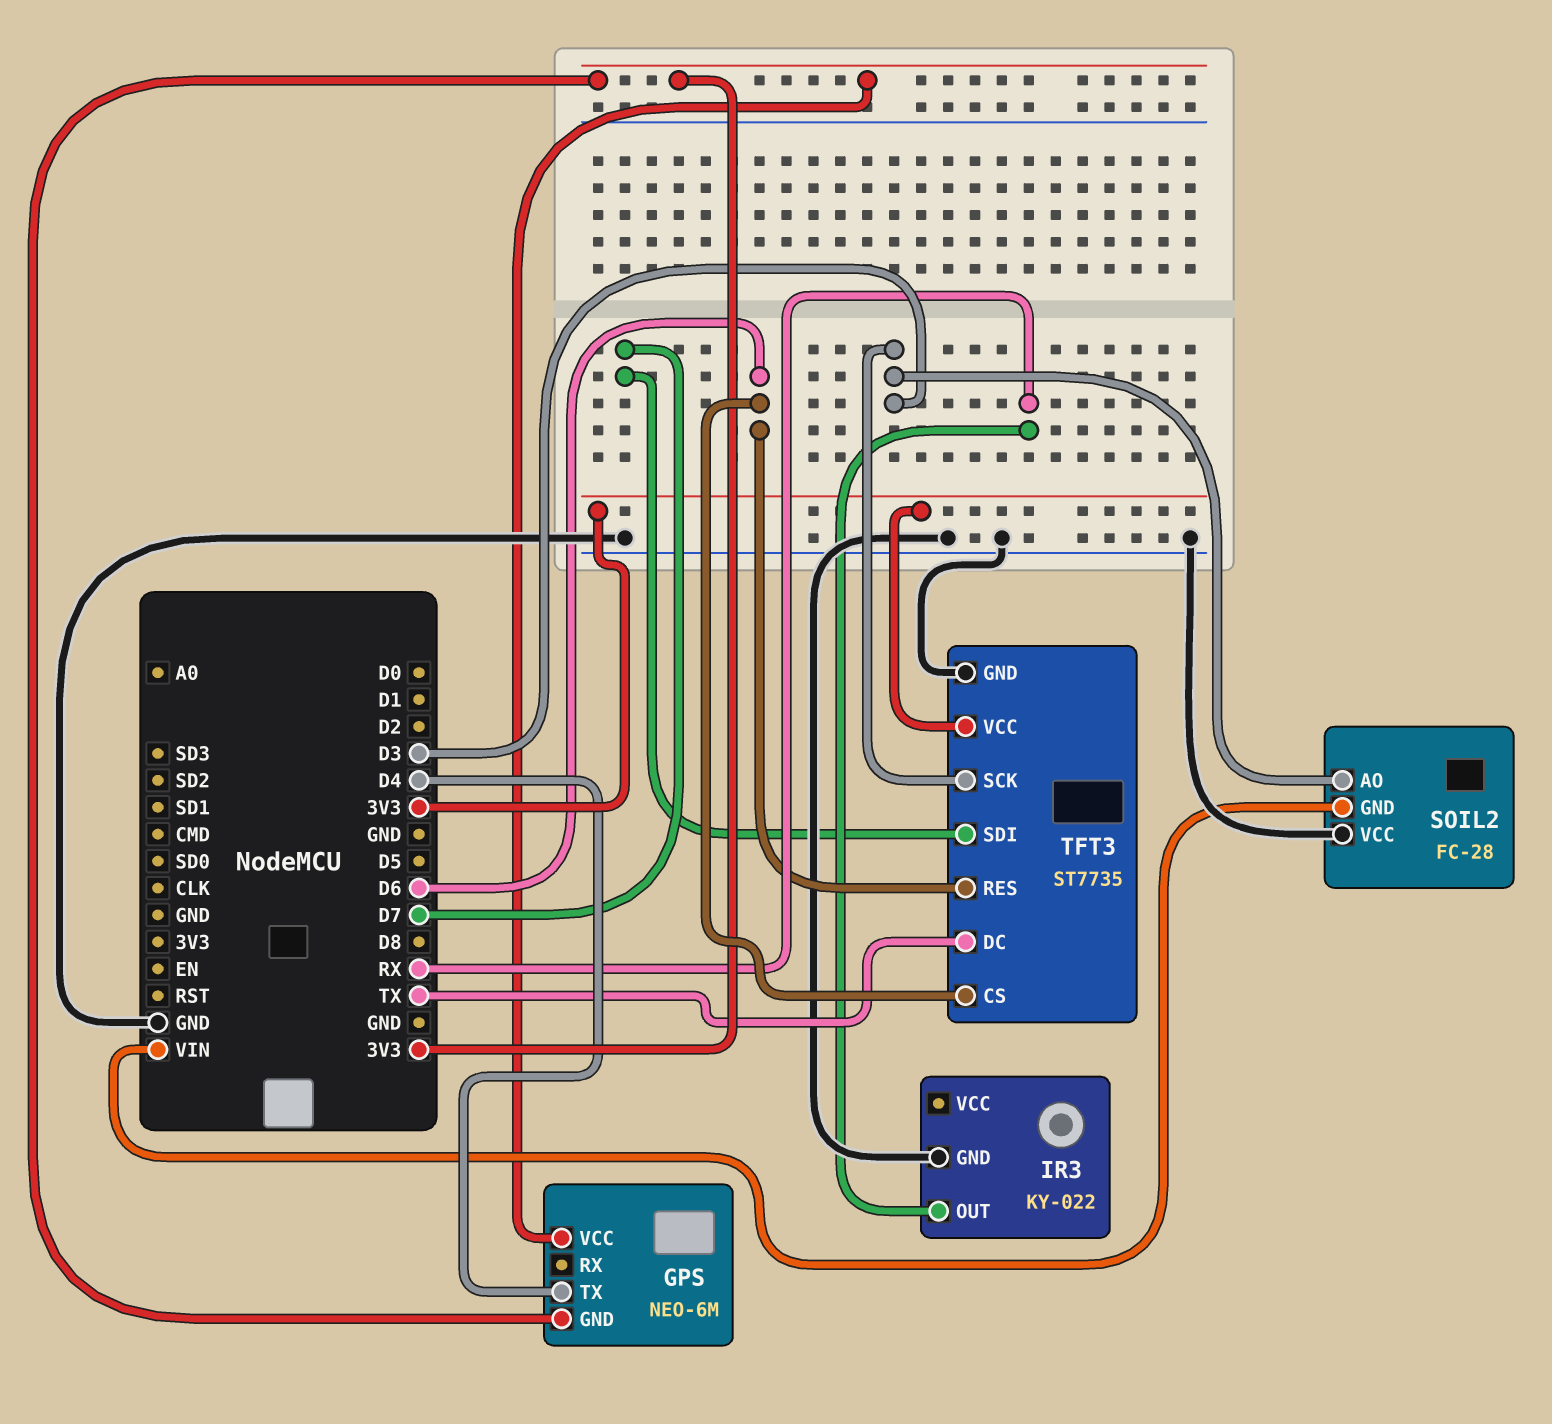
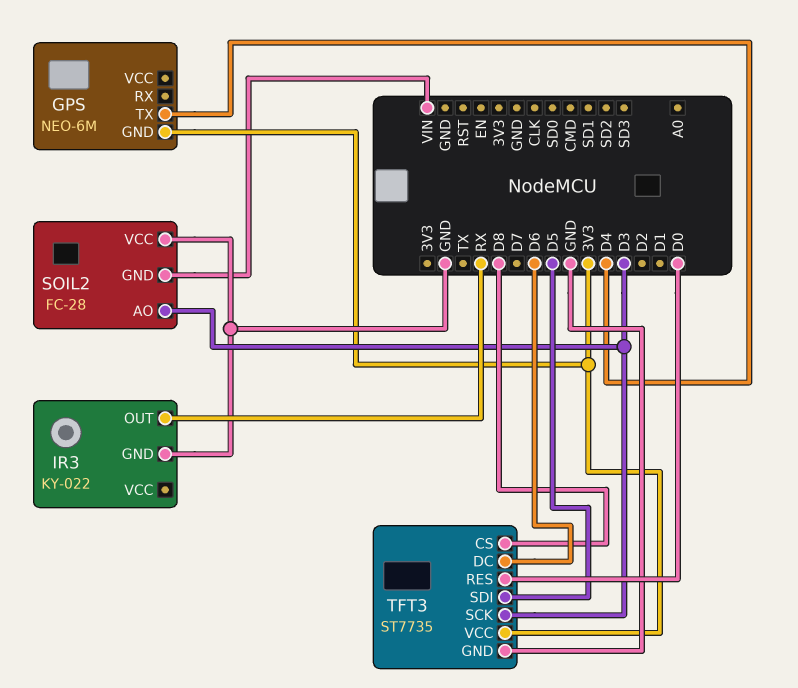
GPS pin VCC: 3V3 -> none
TFT3 pin CS: D6 -> D8
TFT3 pin DC: TX -> D6
TFT3 pin RES: D6 -> D0
TFT3 pin SDI: D7 -> D5

